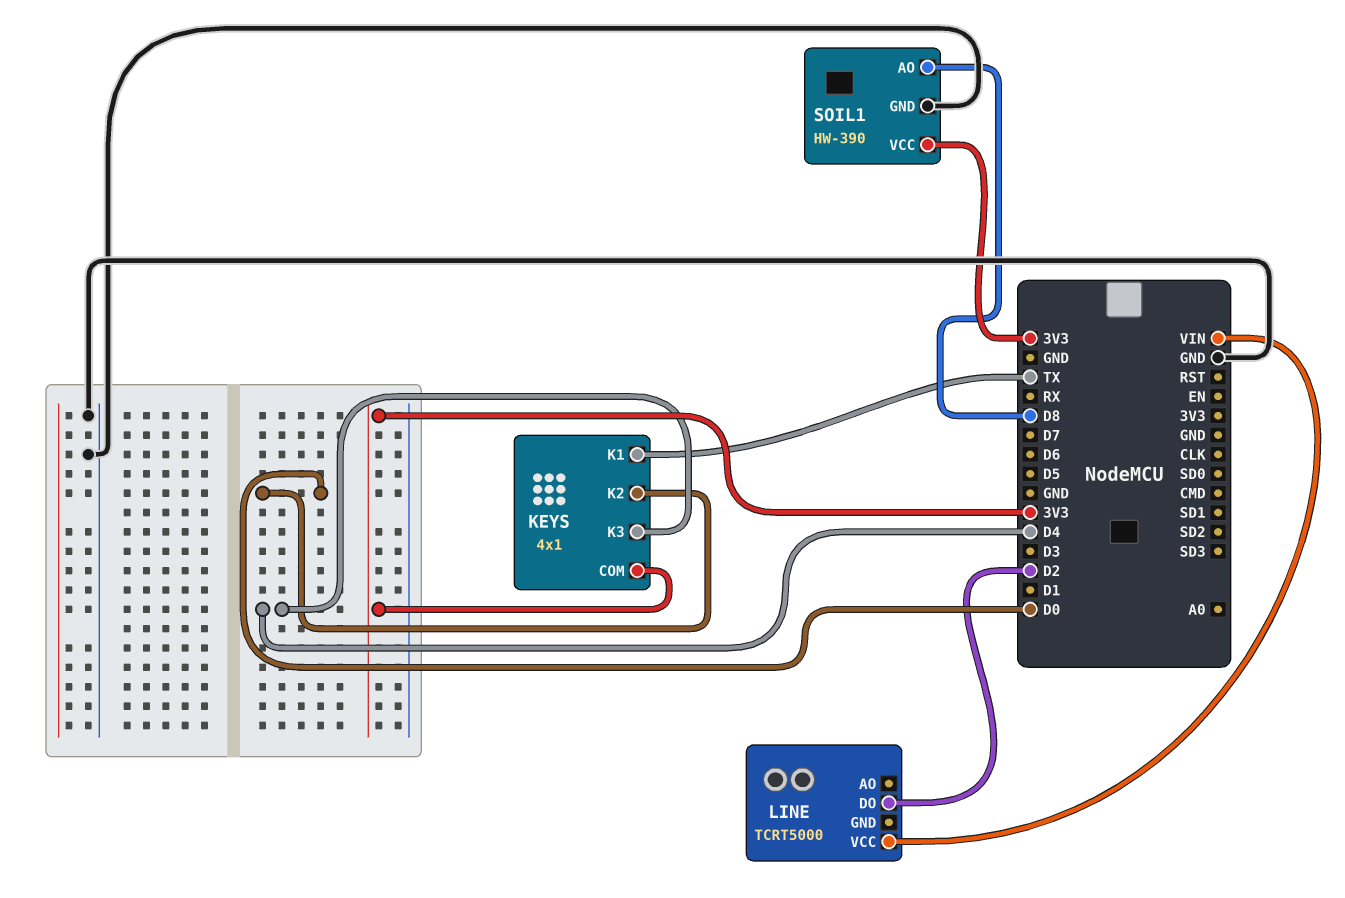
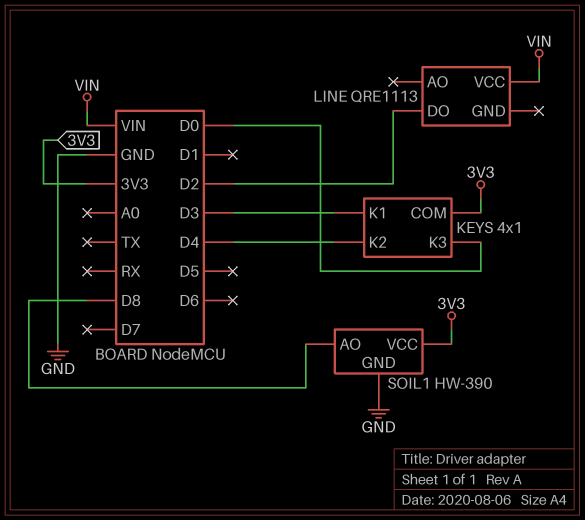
KEYS pin K1: TX -> D3
KEYS pin K2: D0 -> D4
KEYS pin K3: D4 -> D0
LINE: TCRT5000 -> QRE1113

